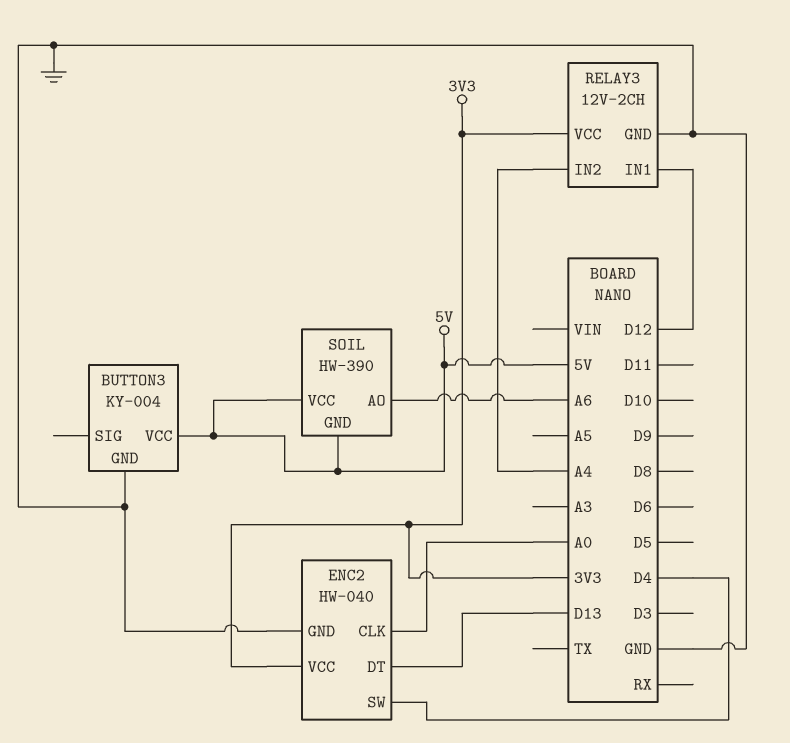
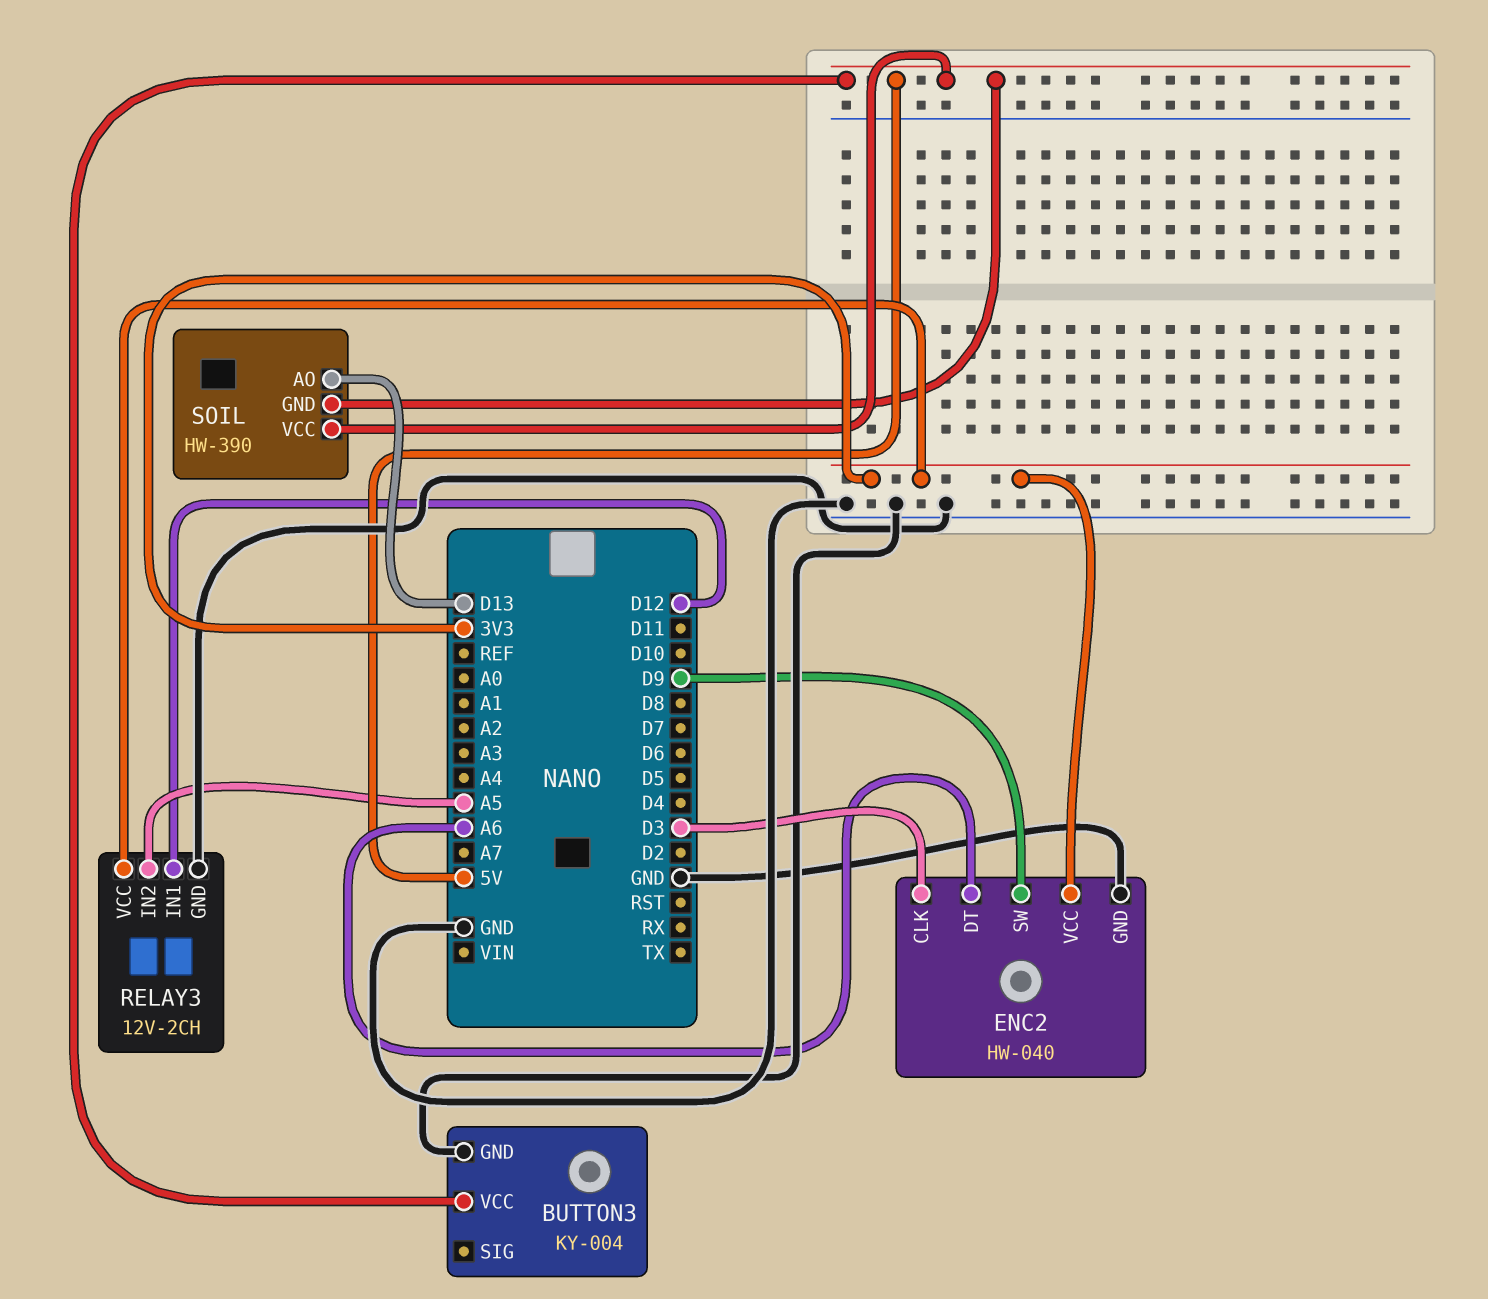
ENC2 pin CLK: A0 -> D3
ENC2 pin DT: D13 -> A6
ENC2 pin SW: D4 -> D9
RELAY3 pin IN2: A4 -> A5
SOIL pin AO: A6 -> D13

